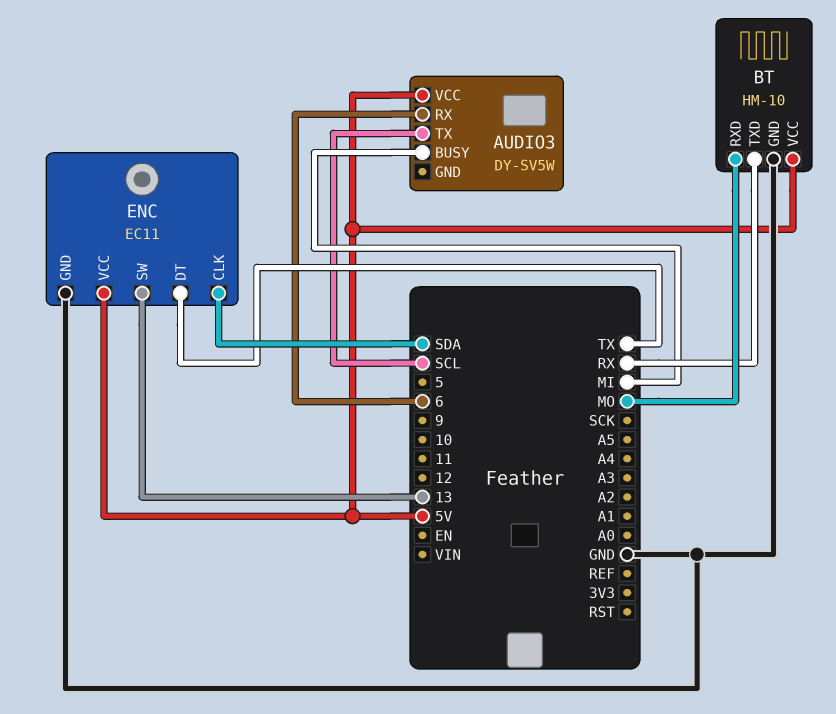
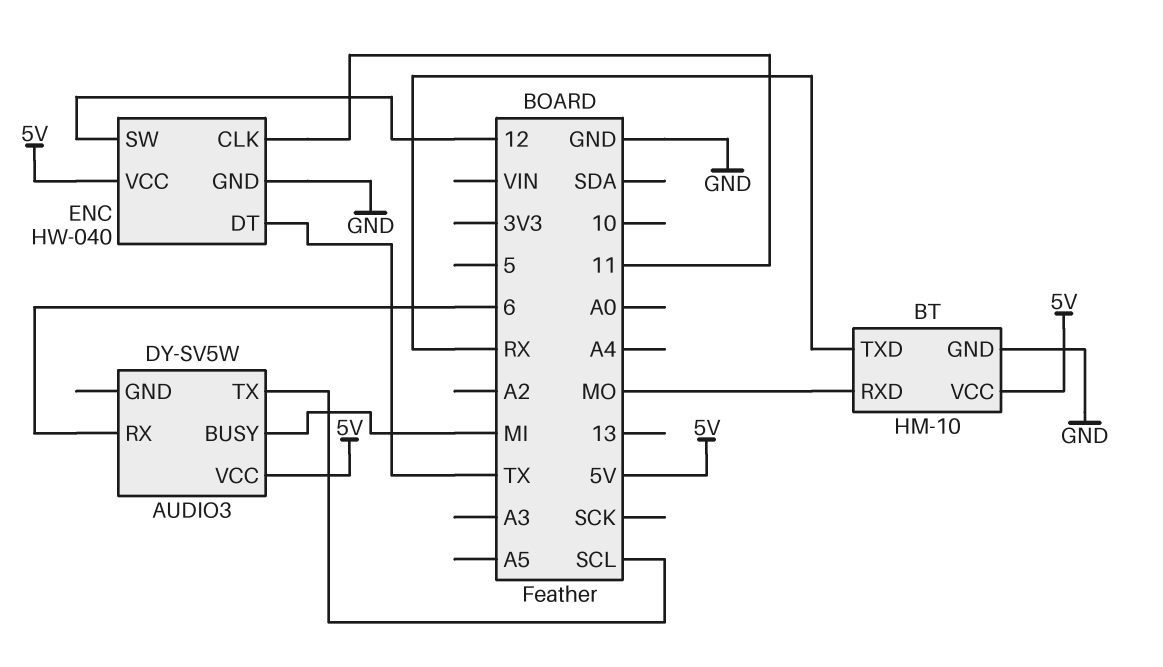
ENC: EC11 -> HW-040
ENC pin CLK: SDA -> 11
ENC pin SW: 13 -> 12

